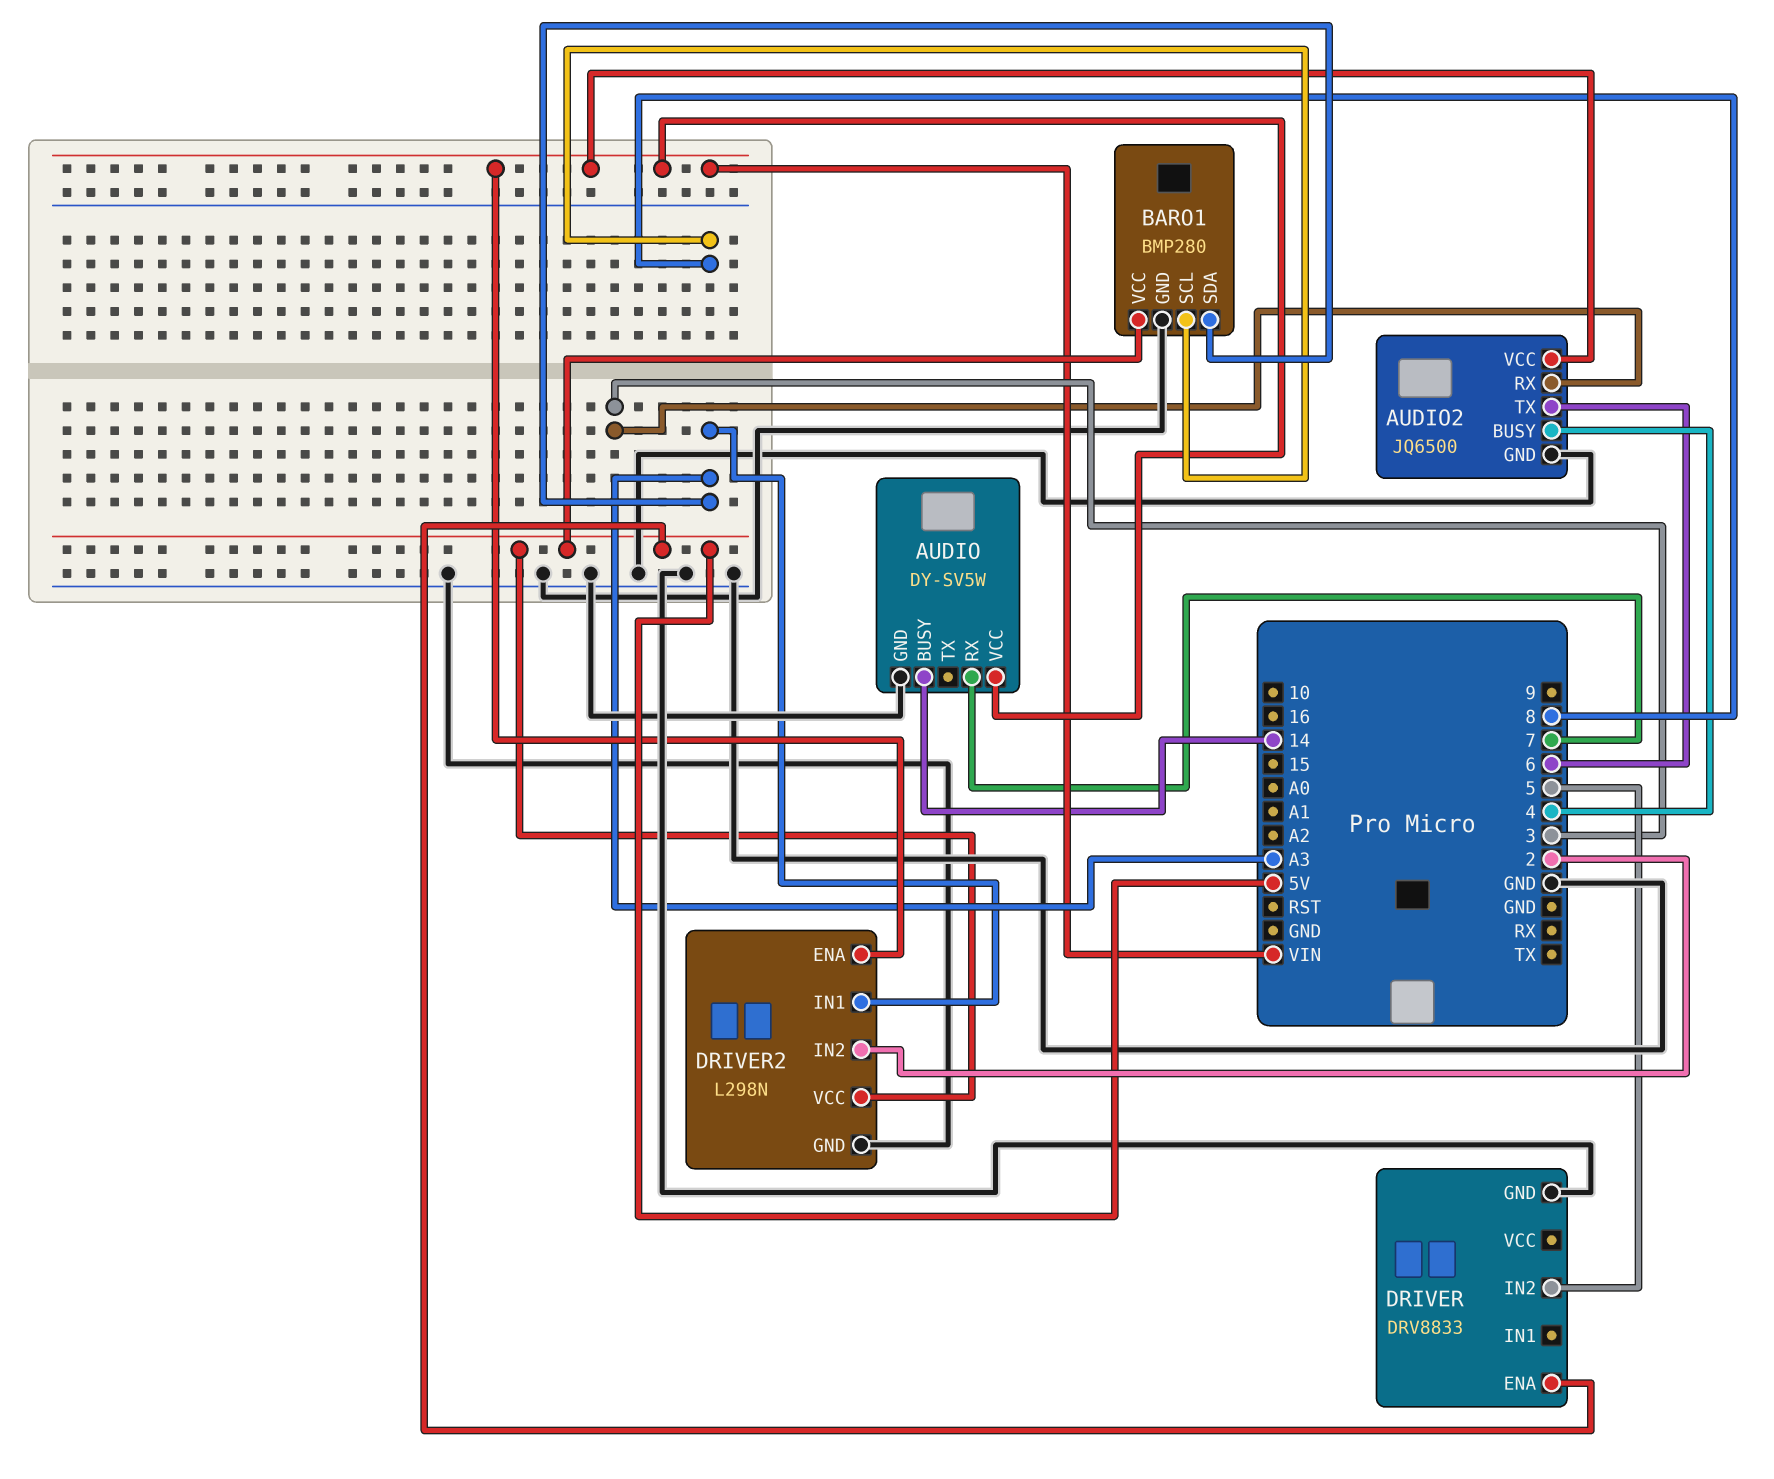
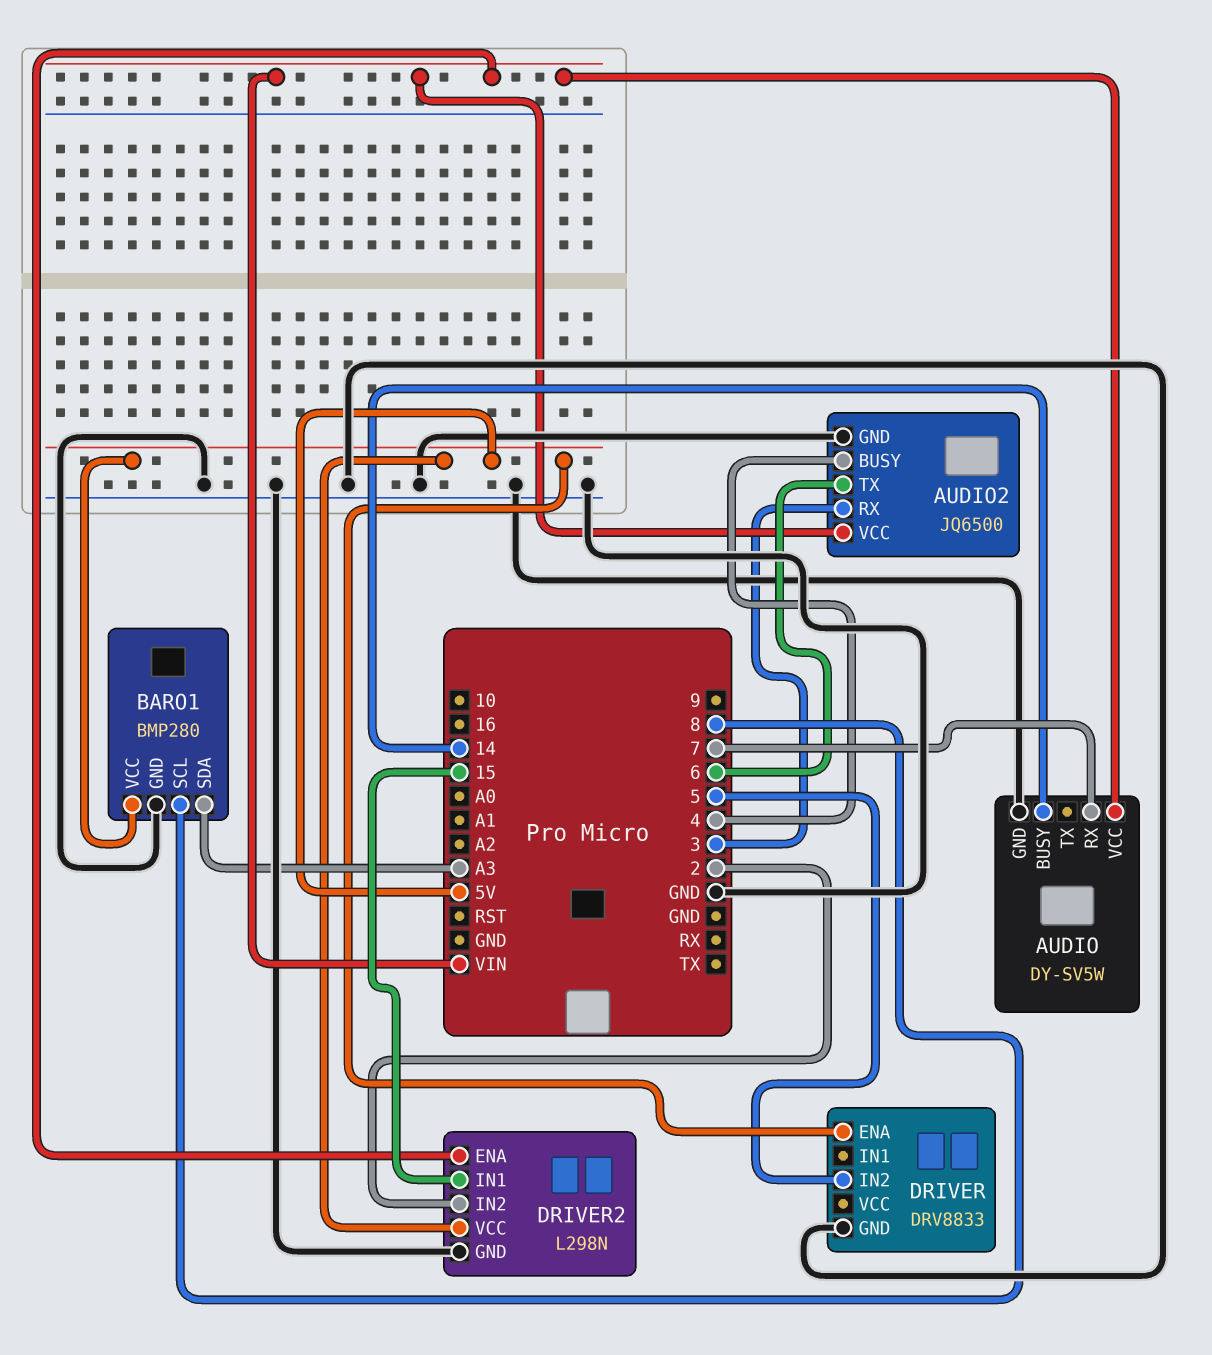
DRIVER2 pin IN1: A3 -> 15

